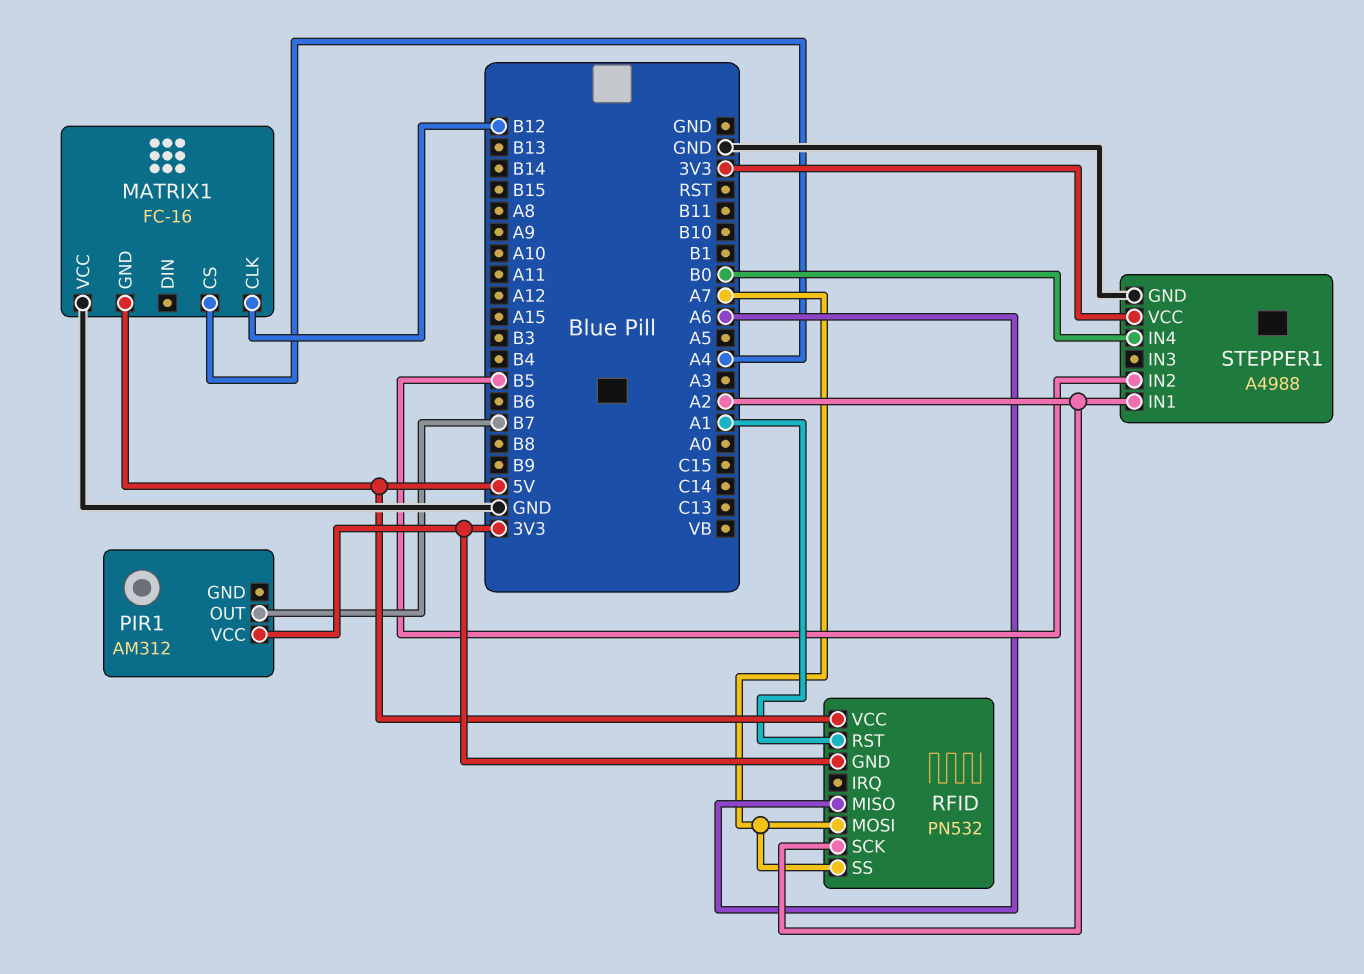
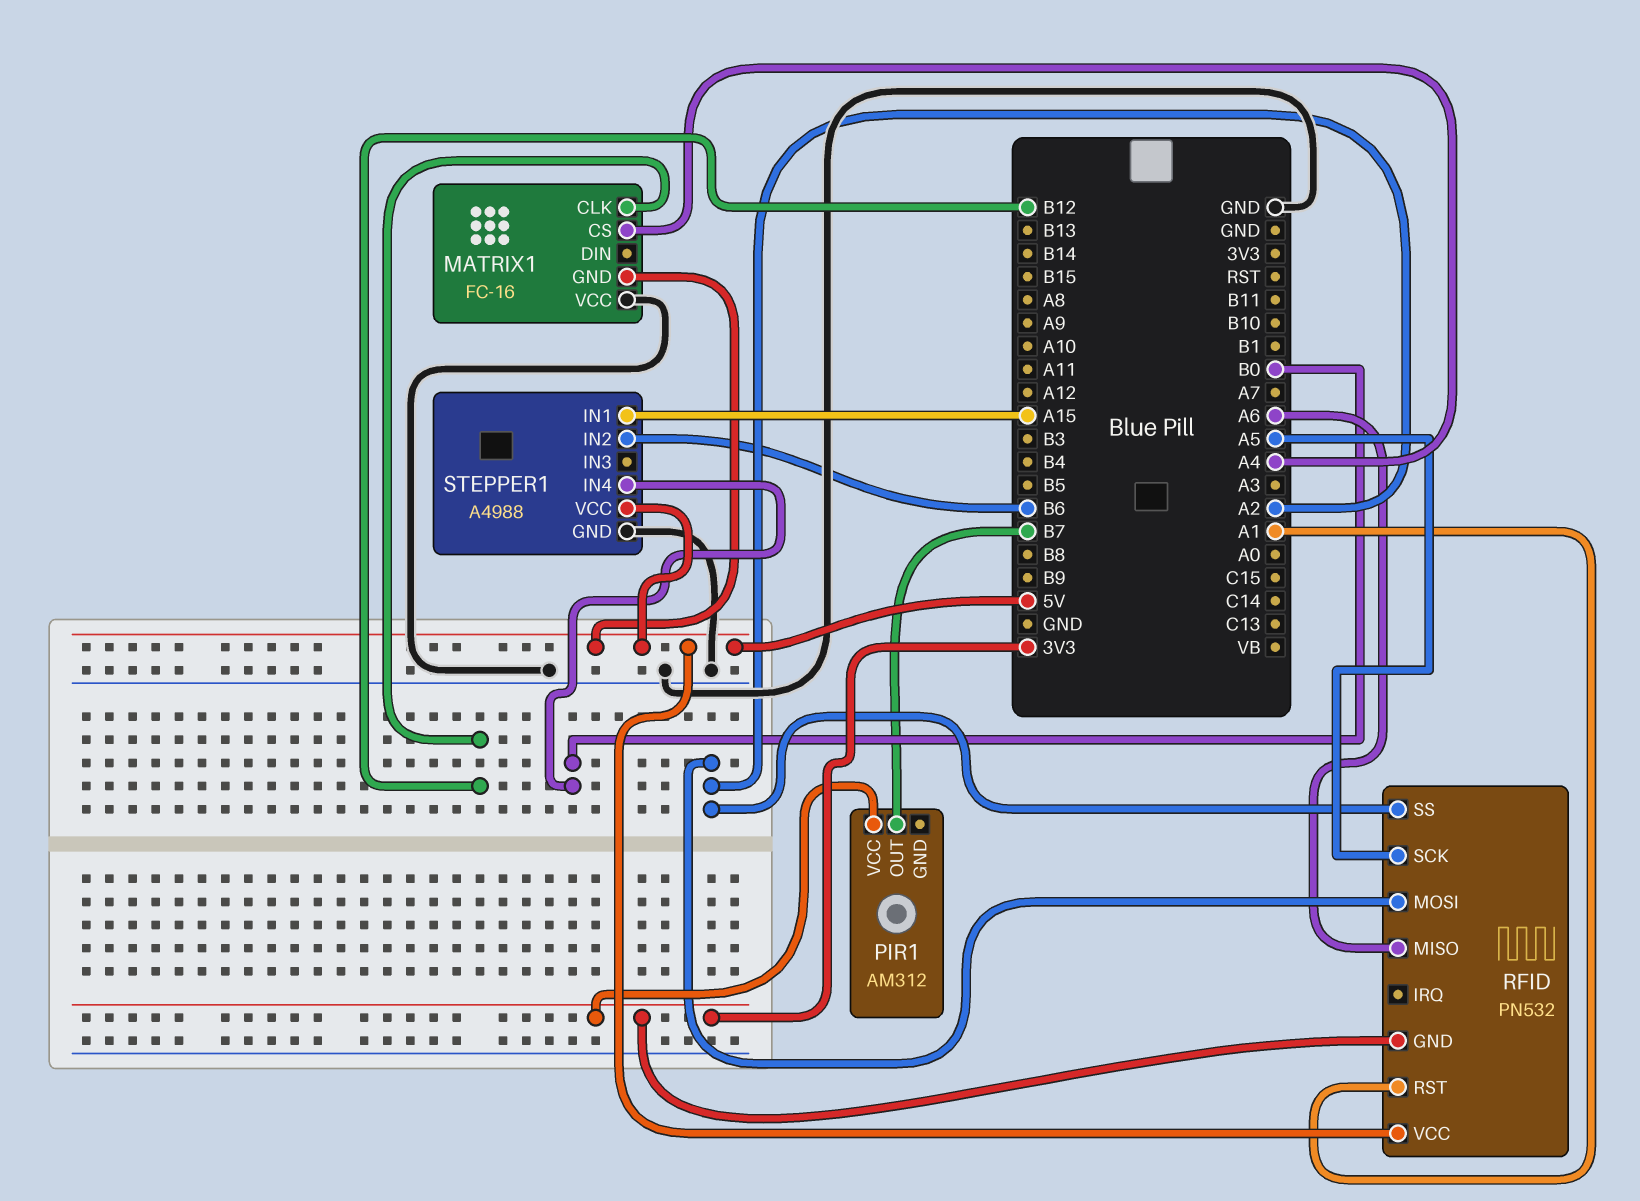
RFID pin MOSI: A7 -> A2
RFID pin SCK: A2 -> A5
RFID pin SS: A7 -> A2
STEPPER1 pin IN1: A2 -> A15
STEPPER1 pin IN2: B5 -> B6
STEPPER1 pin VCC: 3V3 -> 5V

